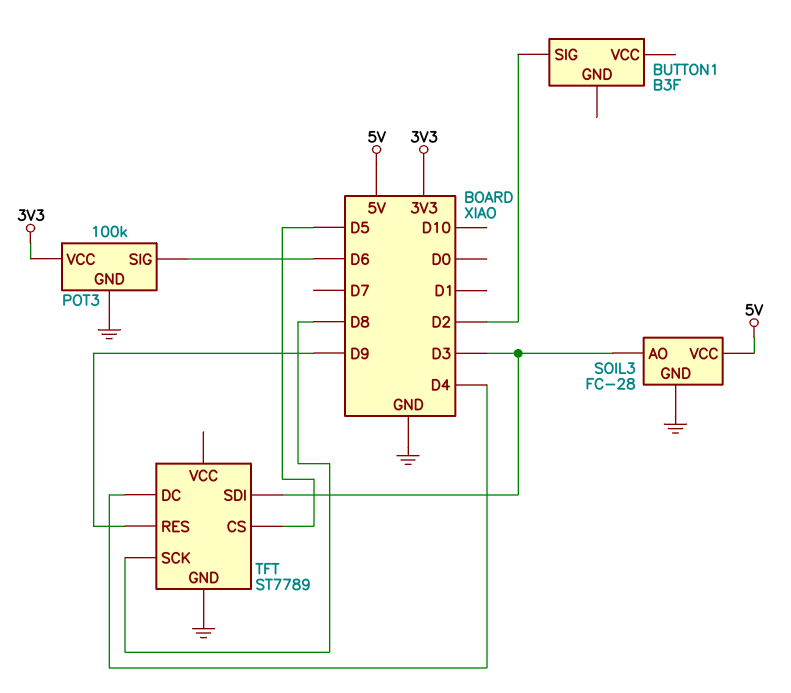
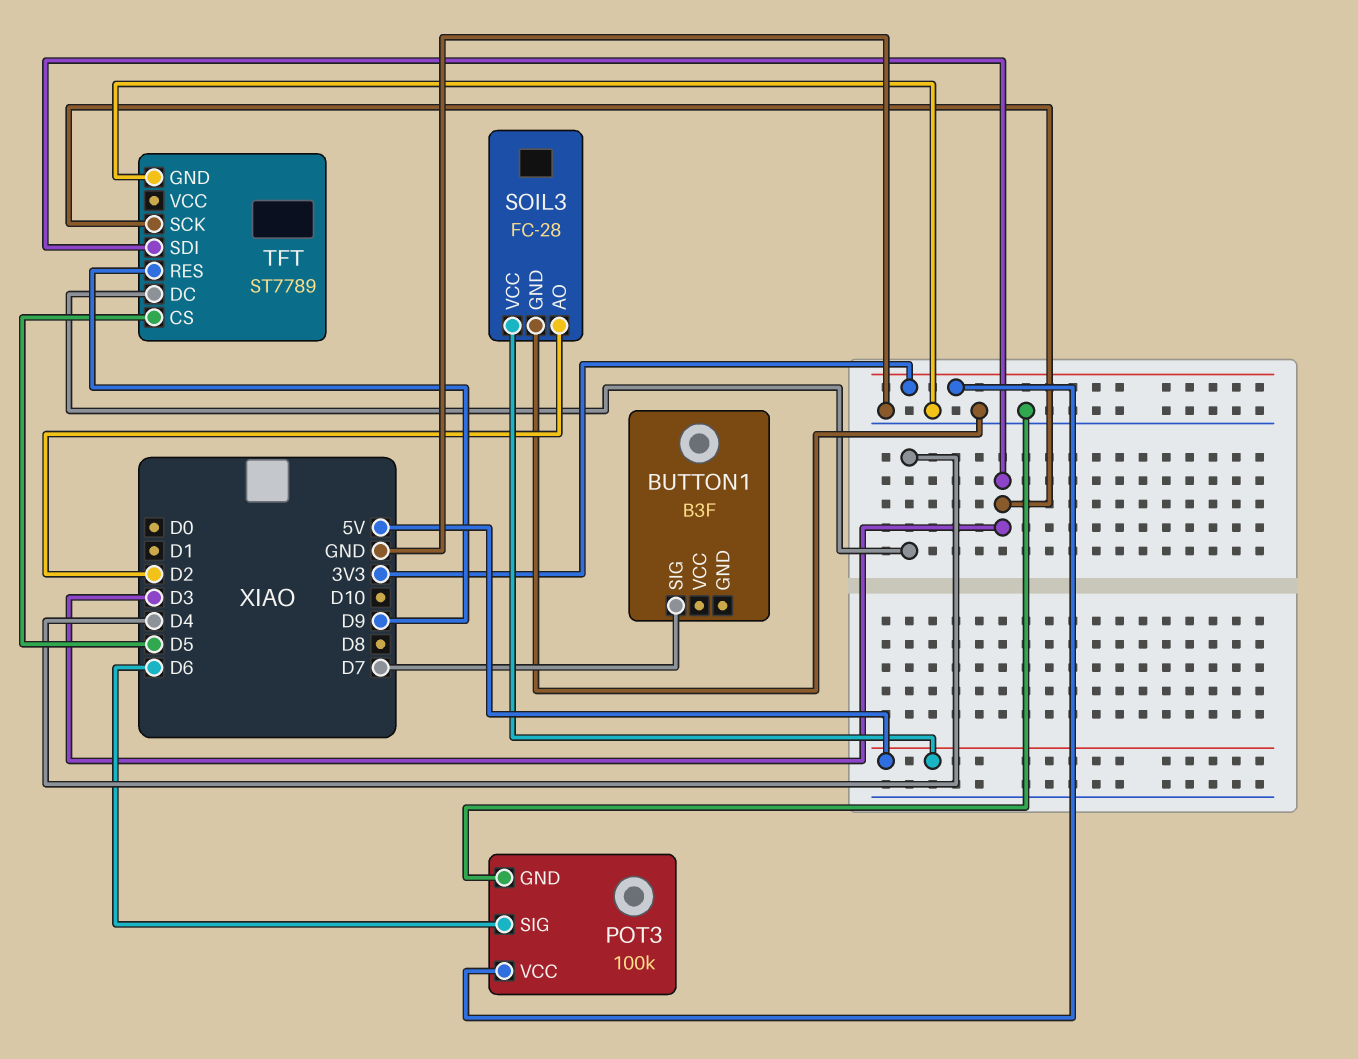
BUTTON1 pin SIG: D2 -> D7
SOIL3 pin AO: D3 -> D2
TFT pin SCK: D8 -> D3

